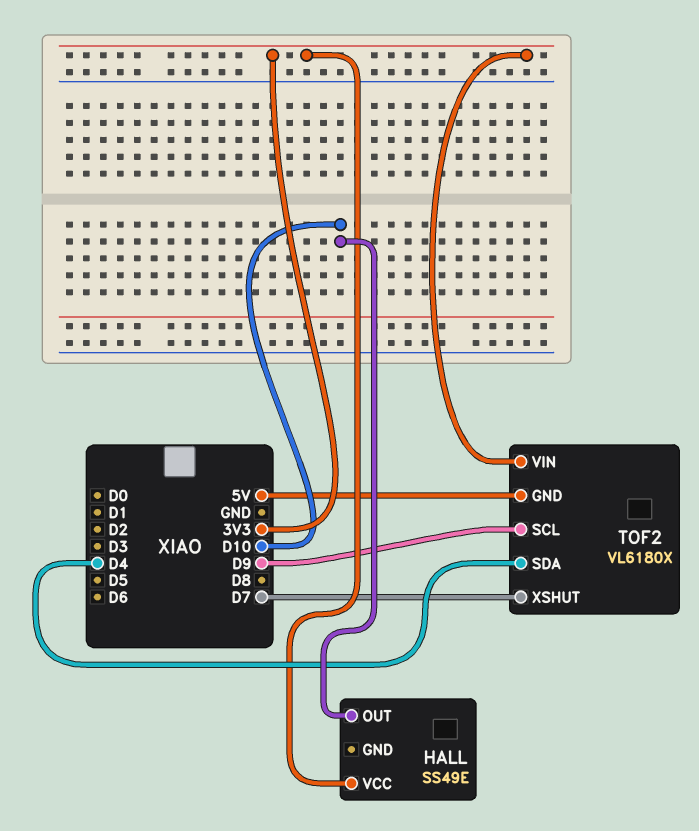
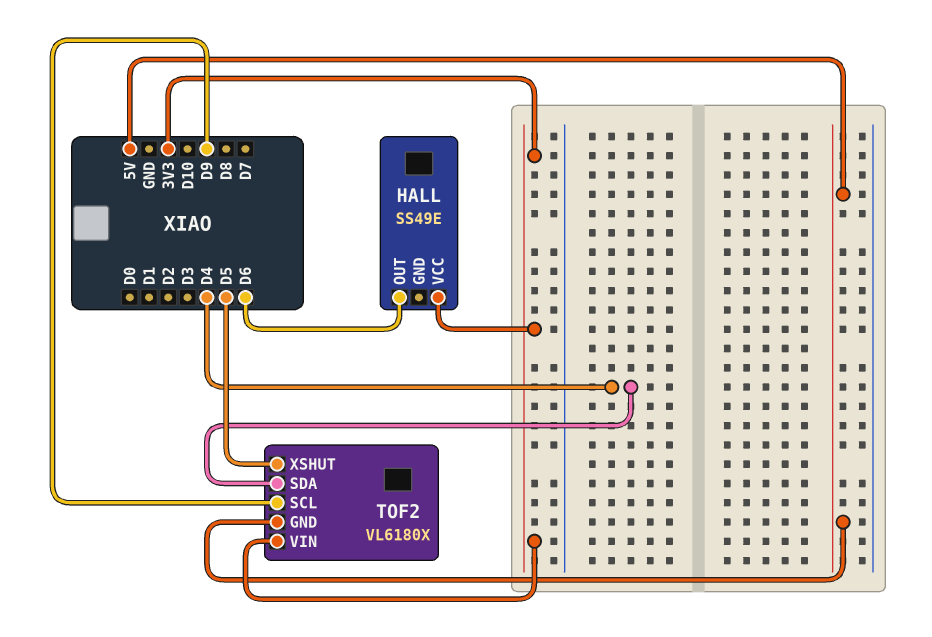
HALL pin OUT: D10 -> D6
TOF2 pin XSHUT: D7 -> D5

